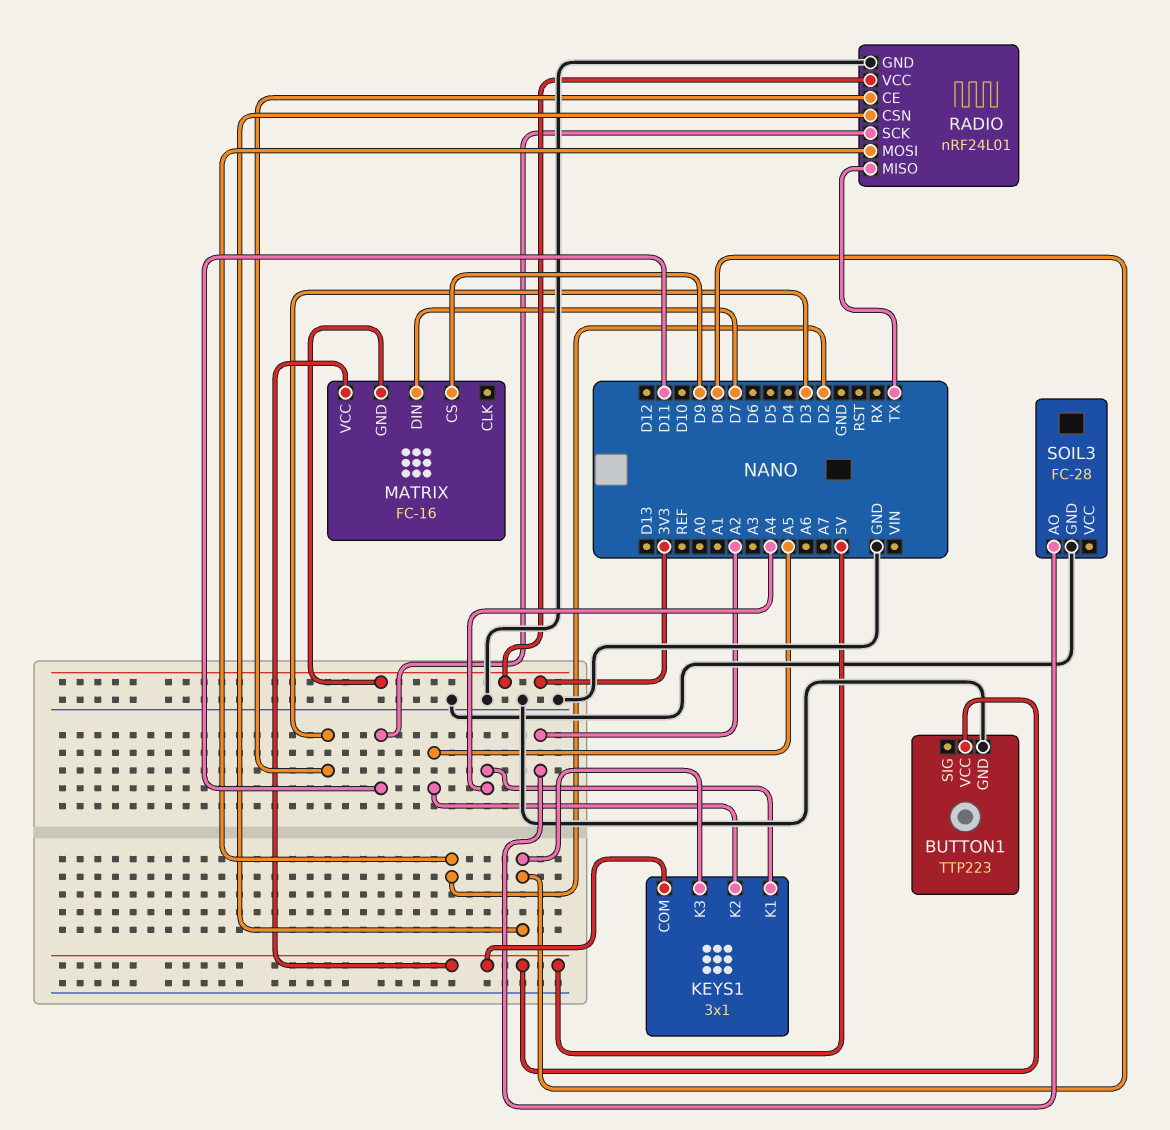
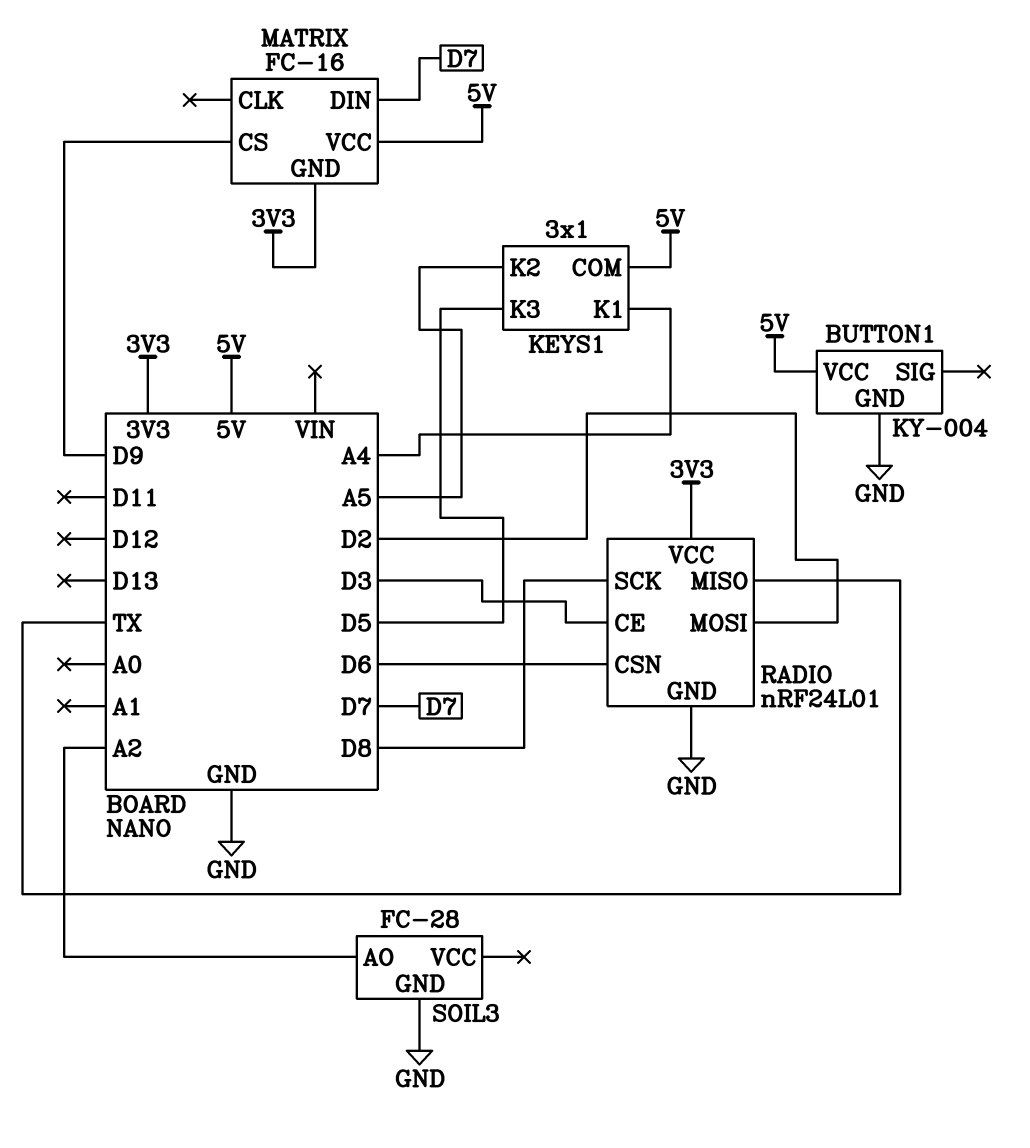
BUTTON1: TTP223 -> KY-004
KEYS1 pin K3: D8 -> D5
RADIO pin CSN: D8 -> D6
RADIO pin SCK: D11 -> D8

